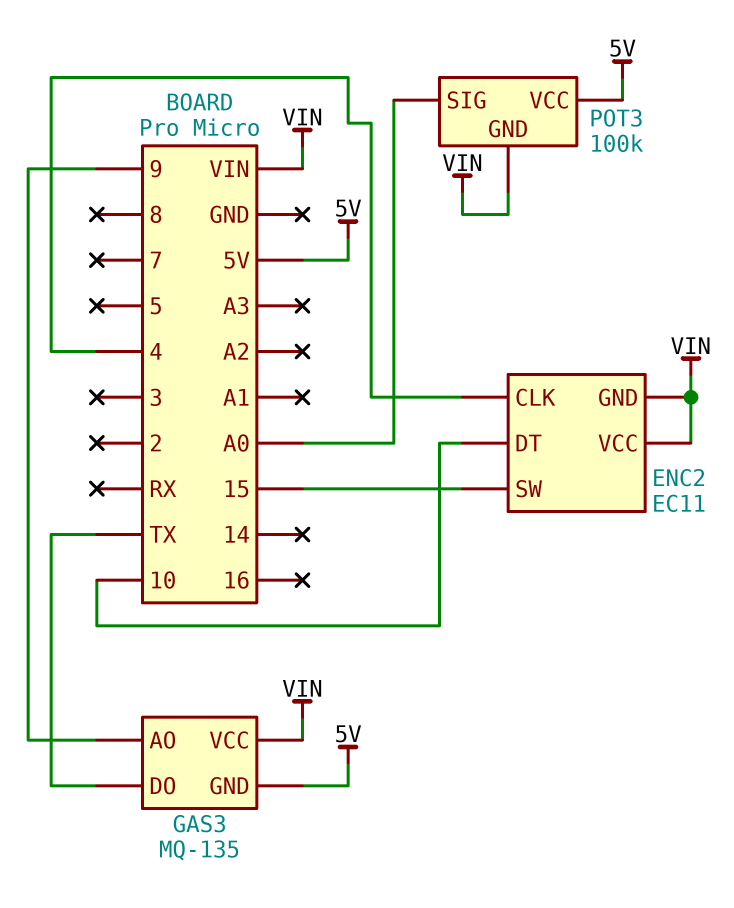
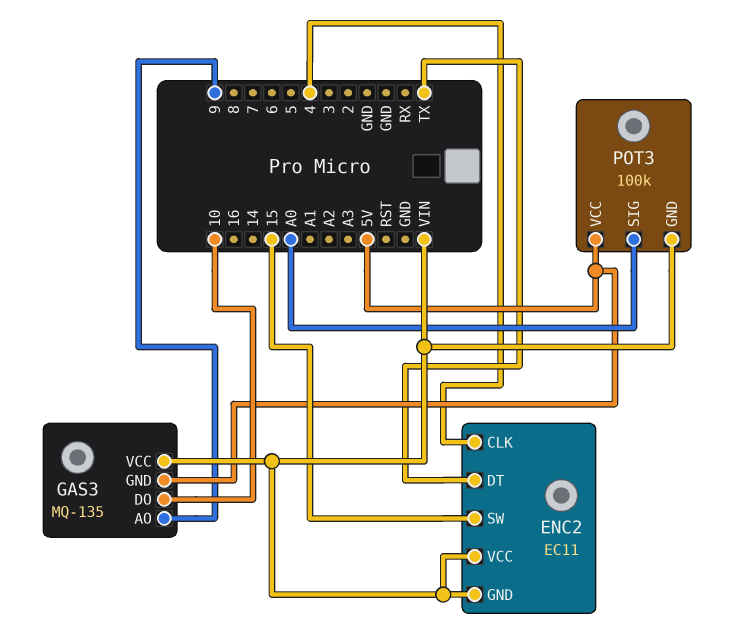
ENC2 pin DT: 10 -> TX
GAS3 pin DO: TX -> 10

